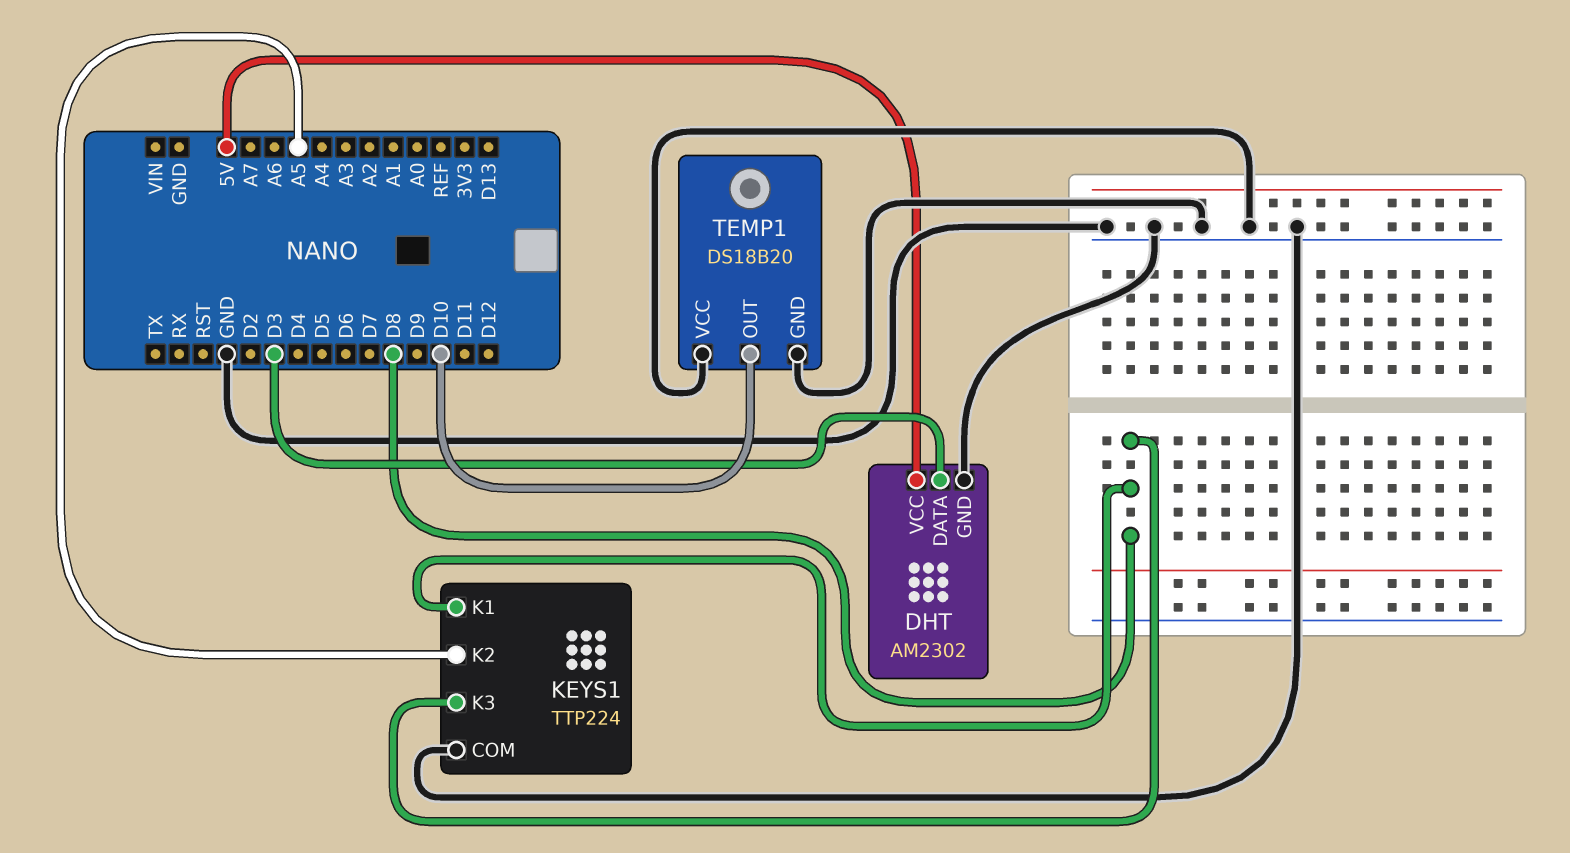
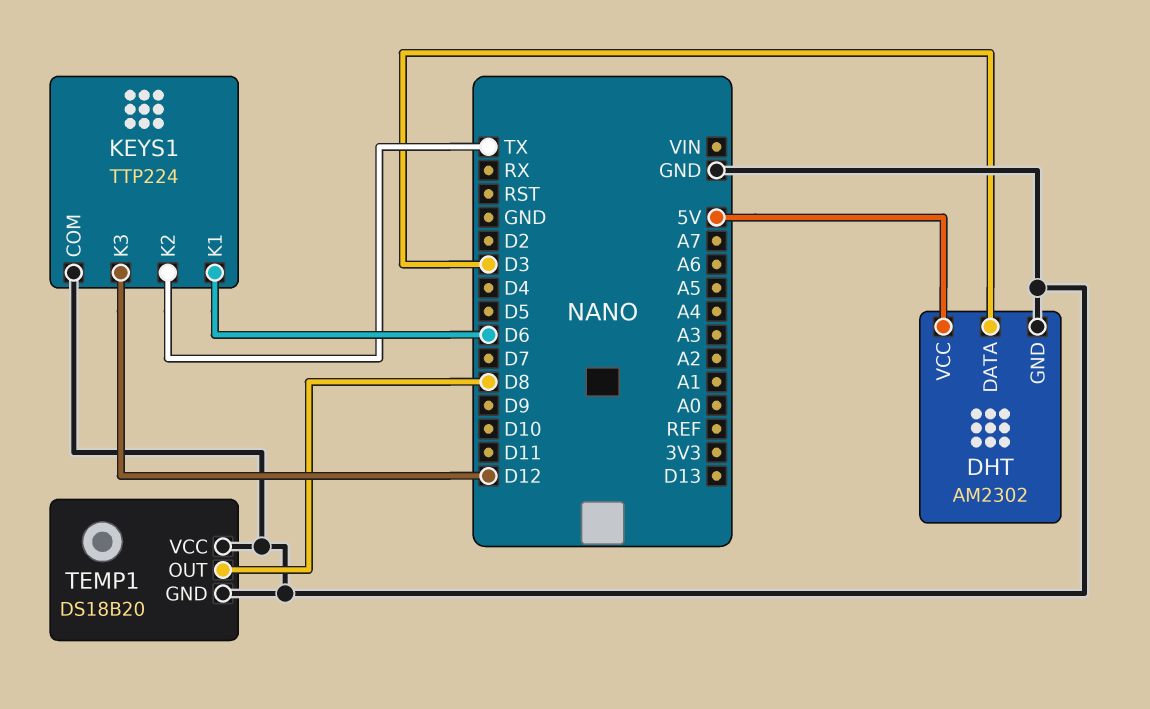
KEYS1 pin K1: D8 -> D6
KEYS1 pin K2: A5 -> TX
KEYS1 pin K3: D8 -> D12
TEMP1 pin OUT: D10 -> D8

